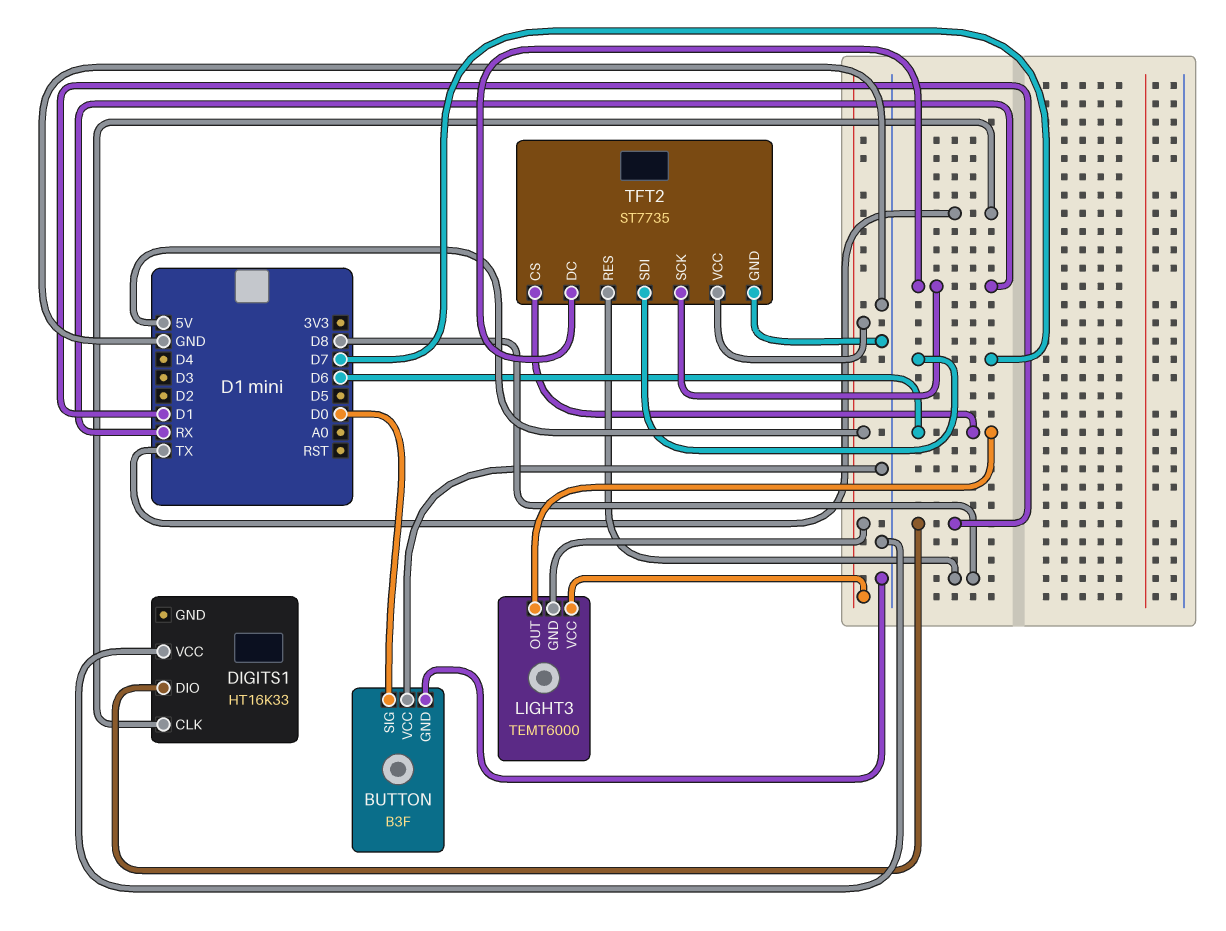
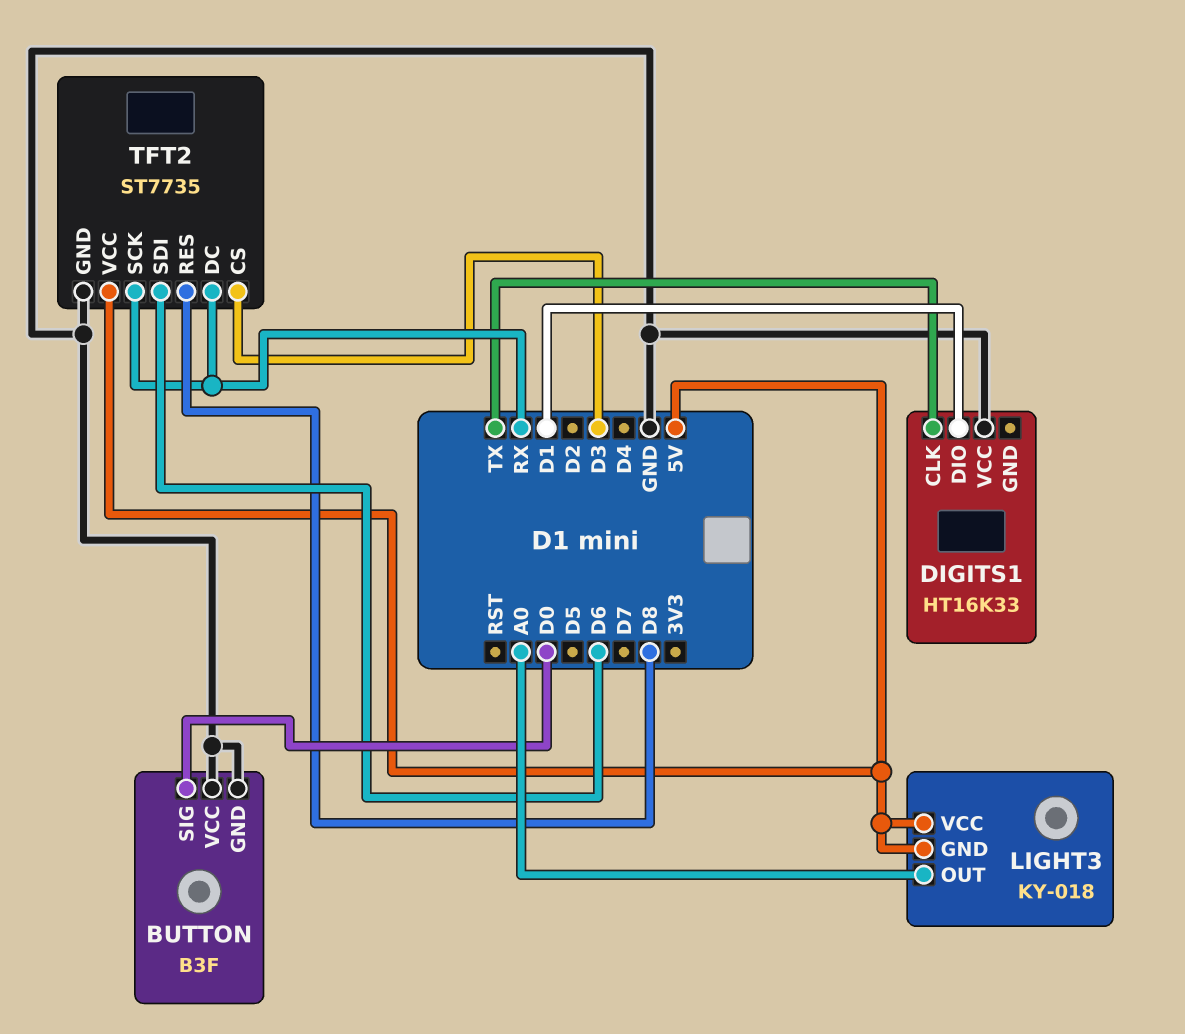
LIGHT3: TEMT6000 -> KY-018
LIGHT3 pin OUT: D6 -> A0
TFT2 pin CS: D6 -> D3
TFT2 pin SDI: D7 -> D6

